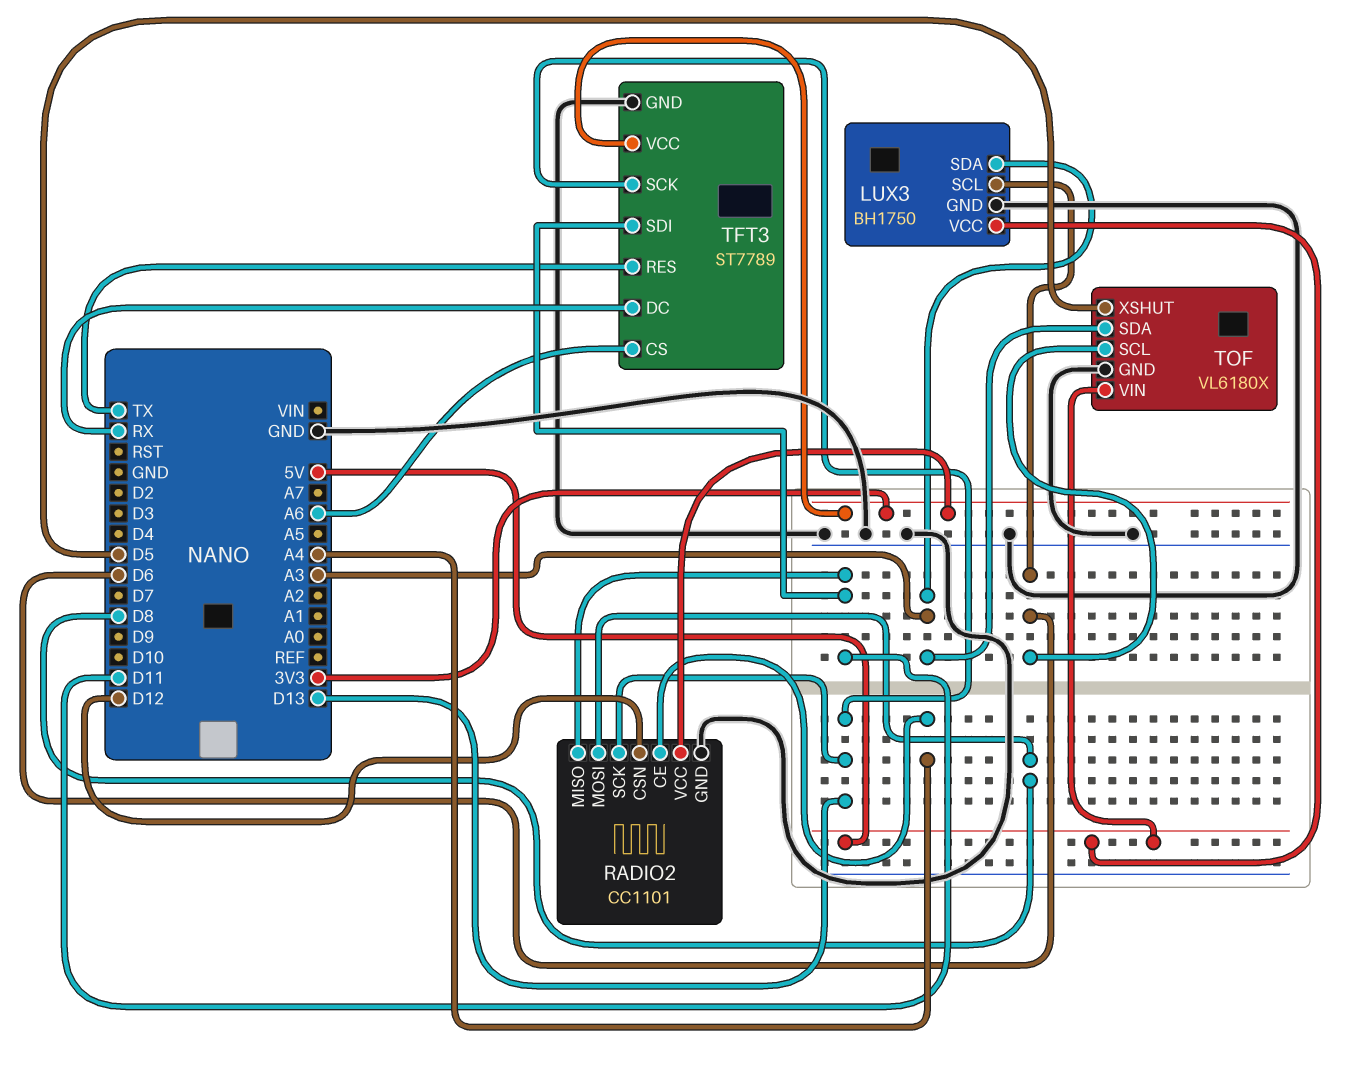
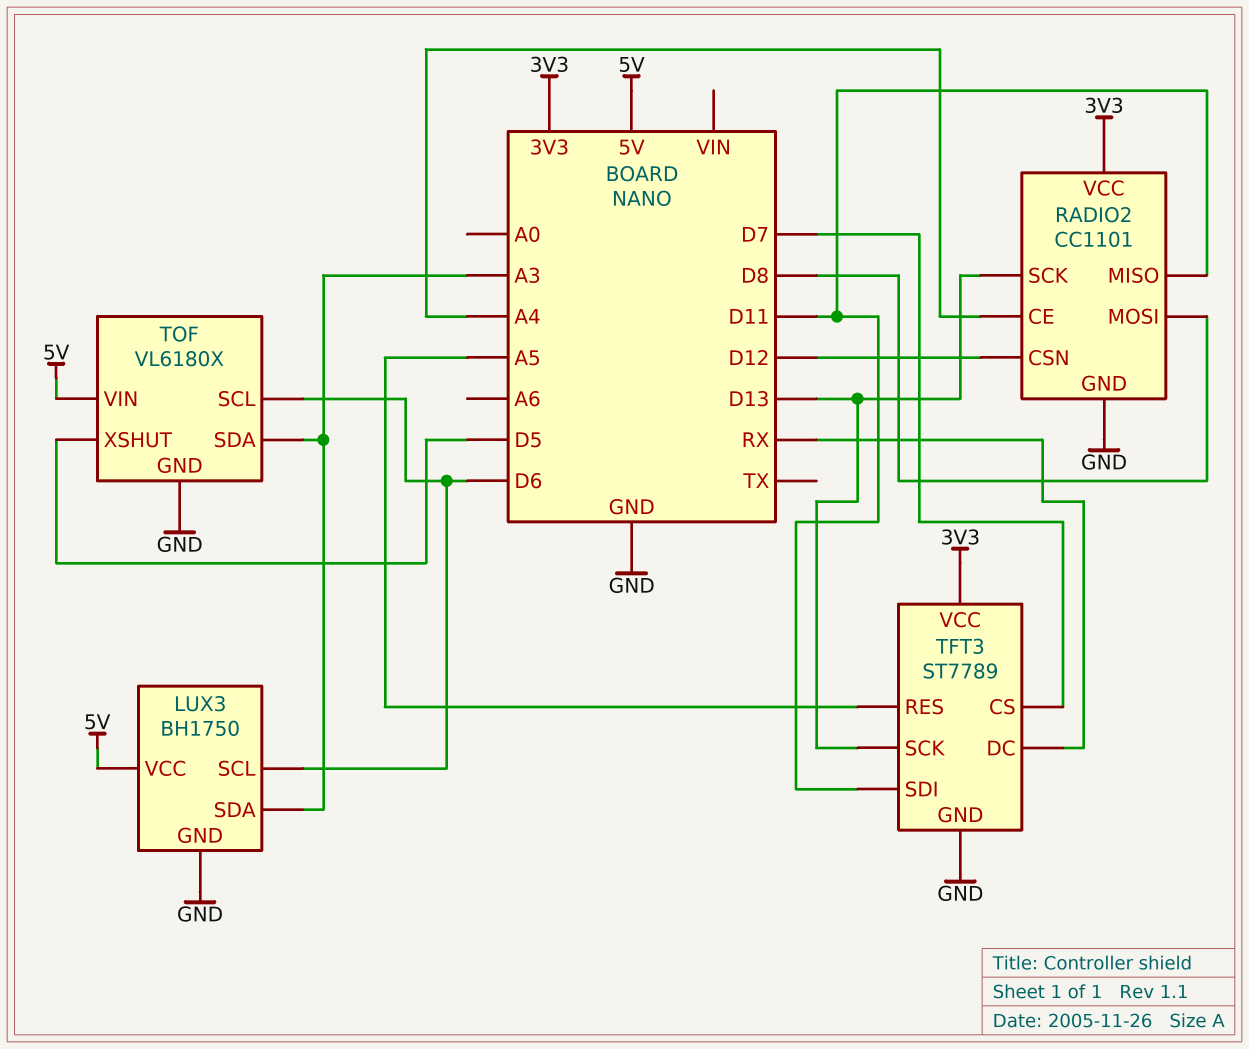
TFT3 pin CS: A6 -> D7
TFT3 pin RES: TX -> A5

